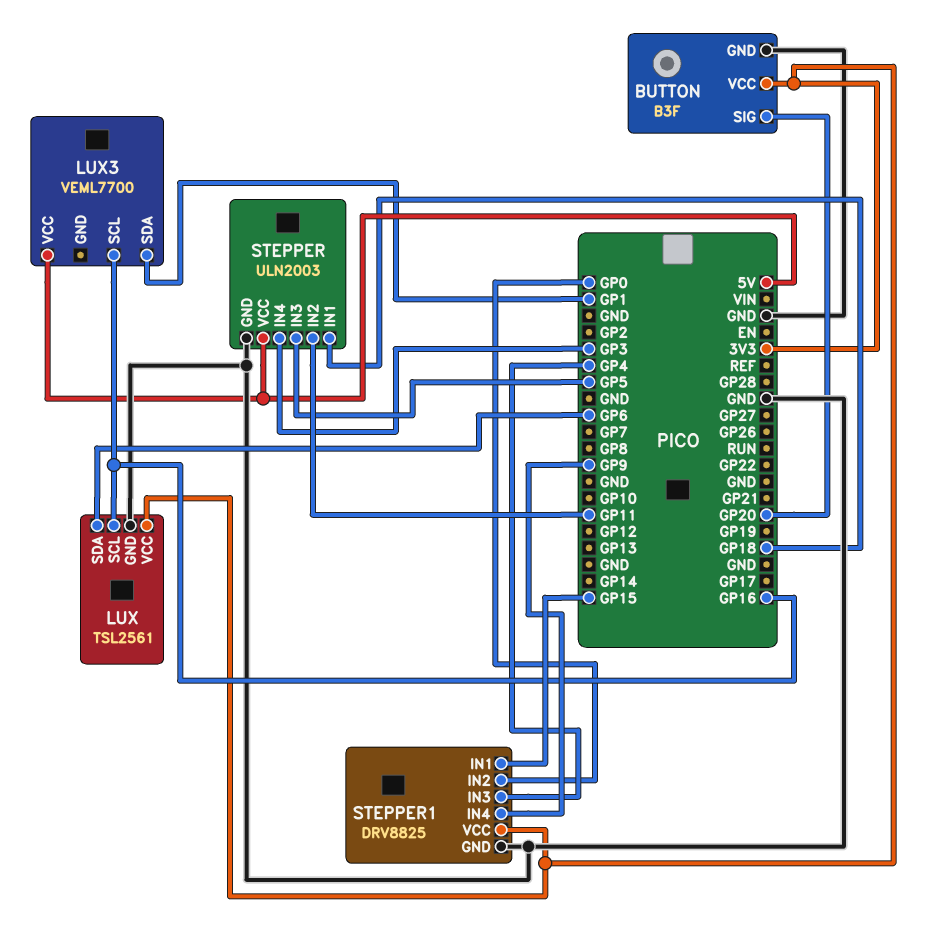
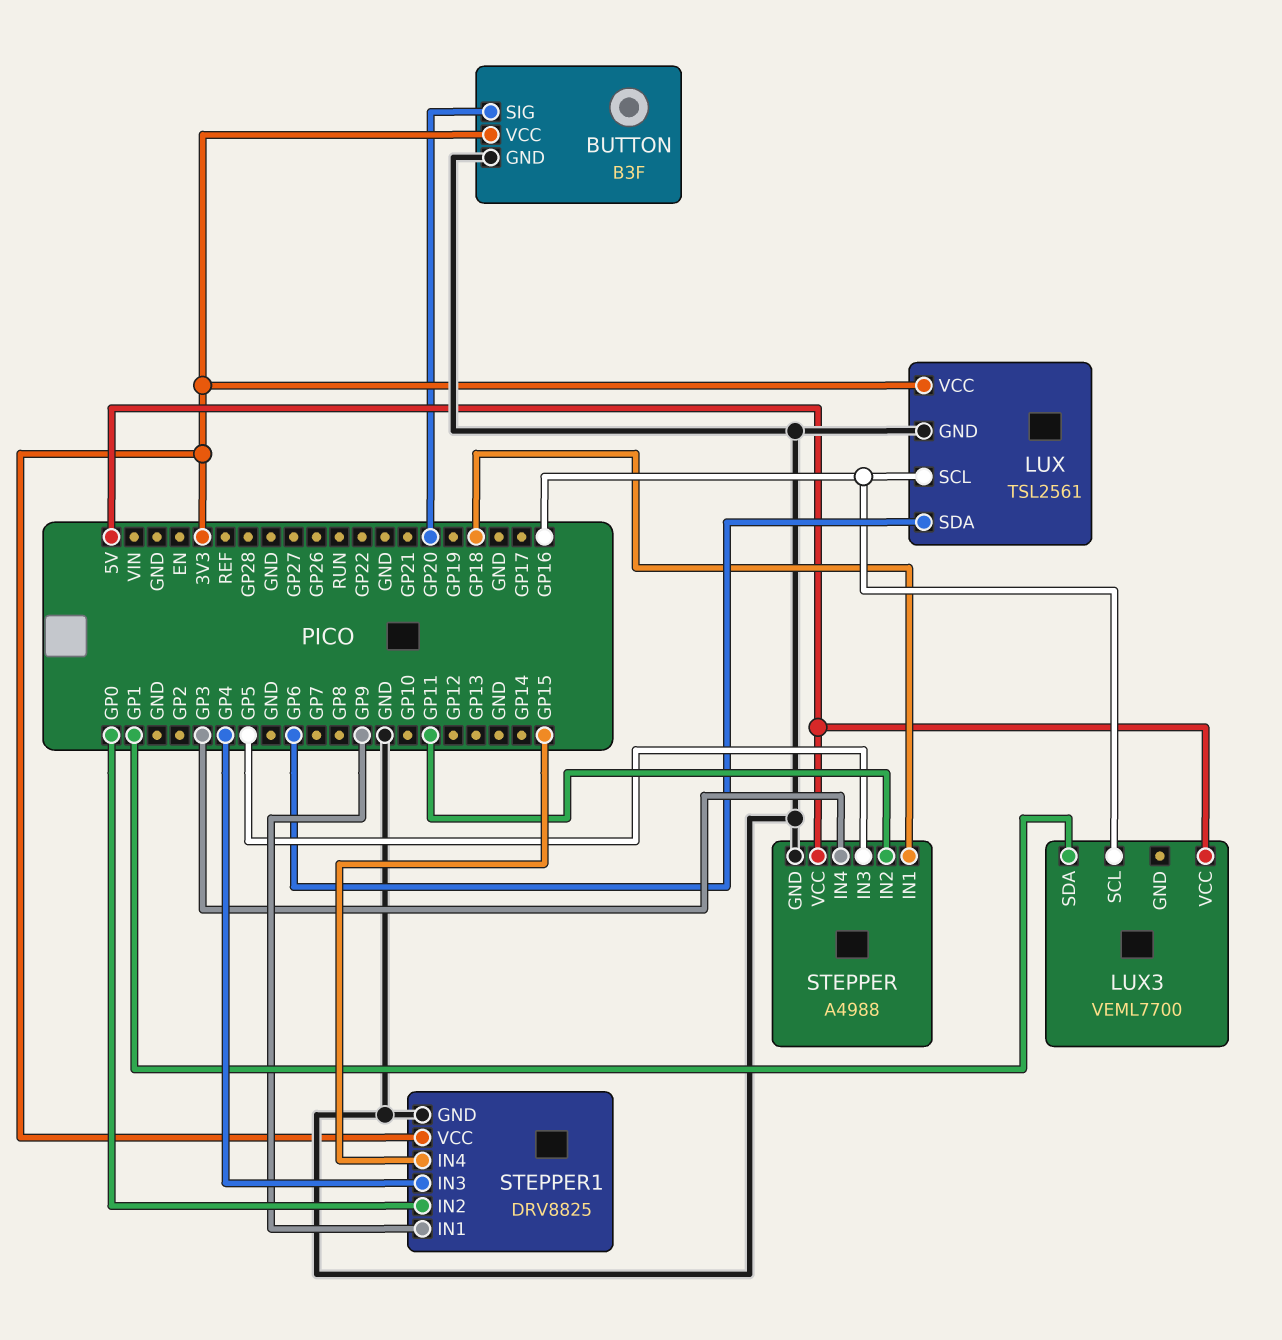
STEPPER: ULN2003 -> A4988
STEPPER1 pin IN1: GP15 -> GP9
STEPPER1 pin IN4: GP9 -> GP15

